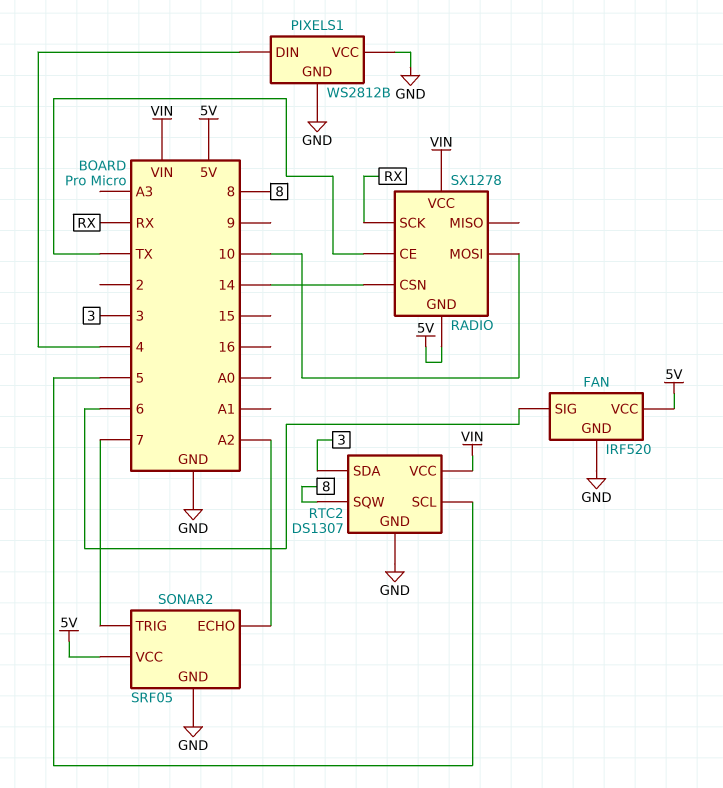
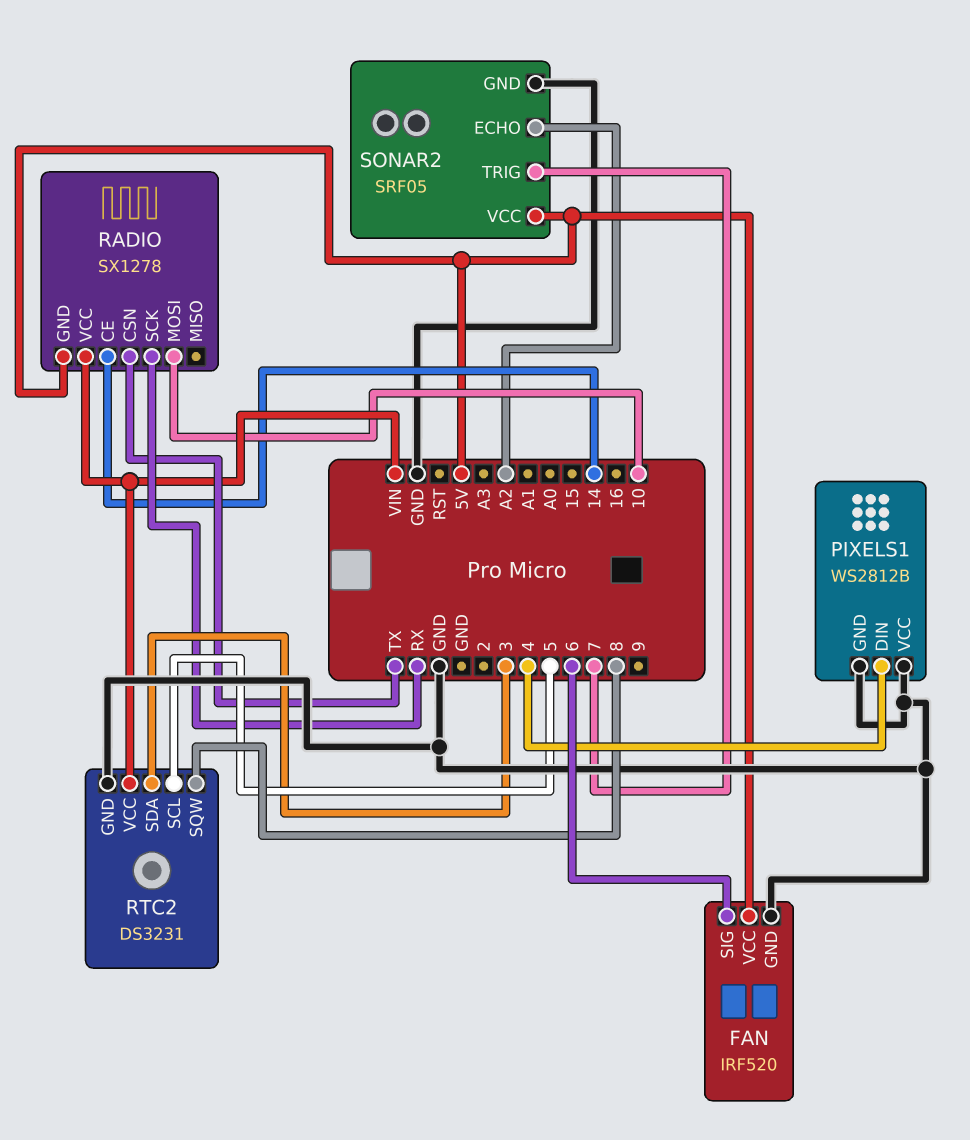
RADIO pin CE: TX -> 14
RADIO pin CSN: 14 -> TX
RTC2: DS1307 -> DS3231

